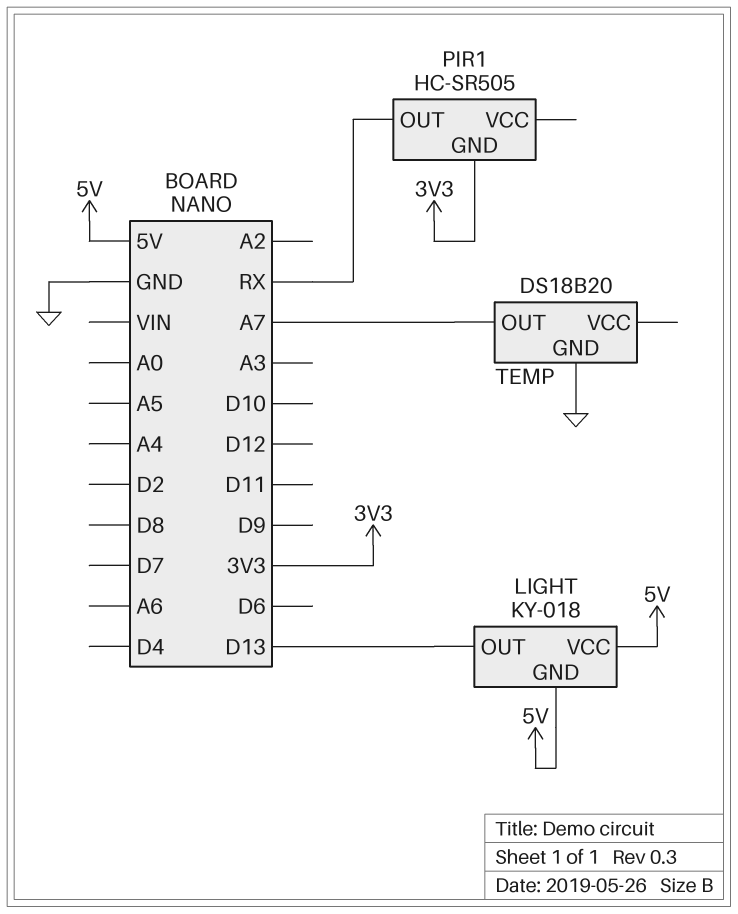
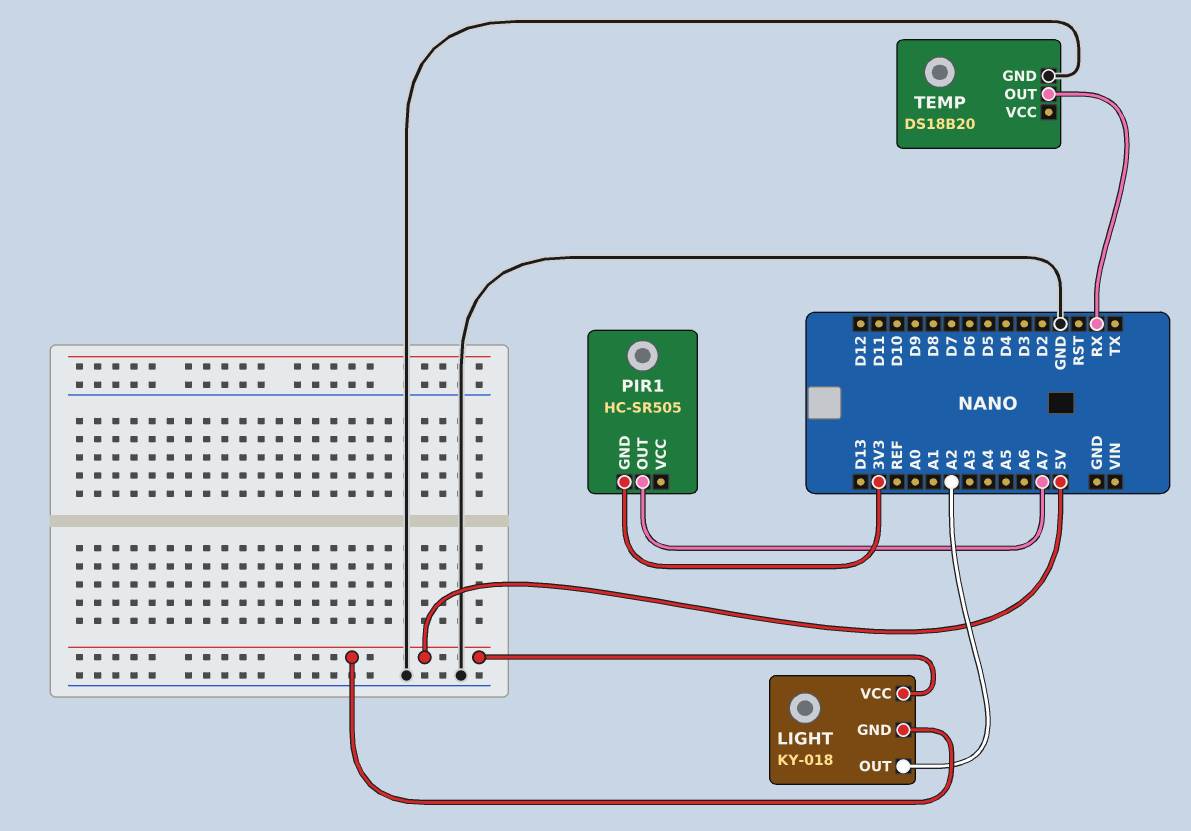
LIGHT pin OUT: D13 -> A2
PIR1 pin OUT: RX -> A7
TEMP pin OUT: A7 -> RX

